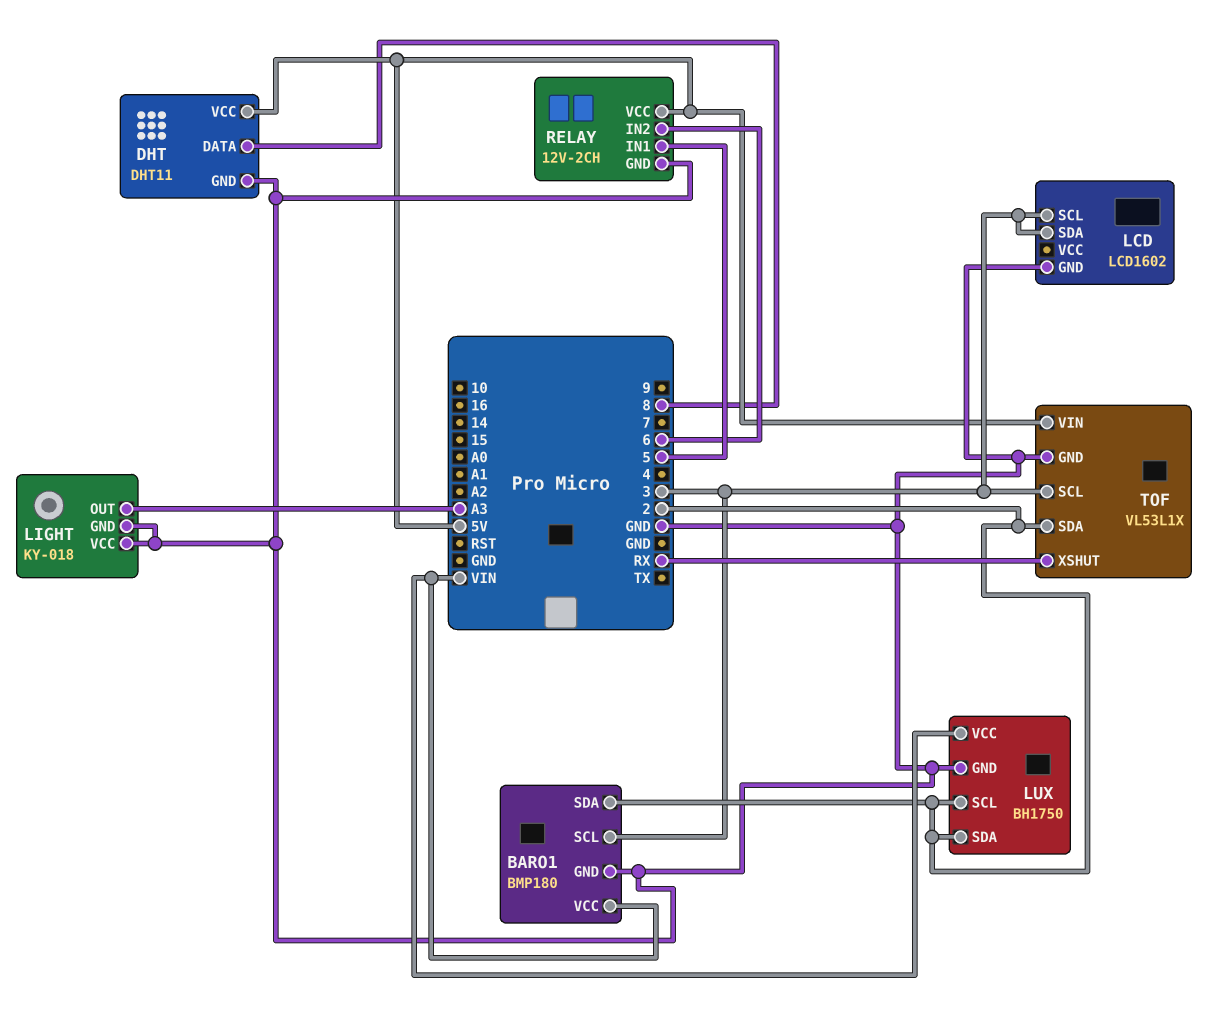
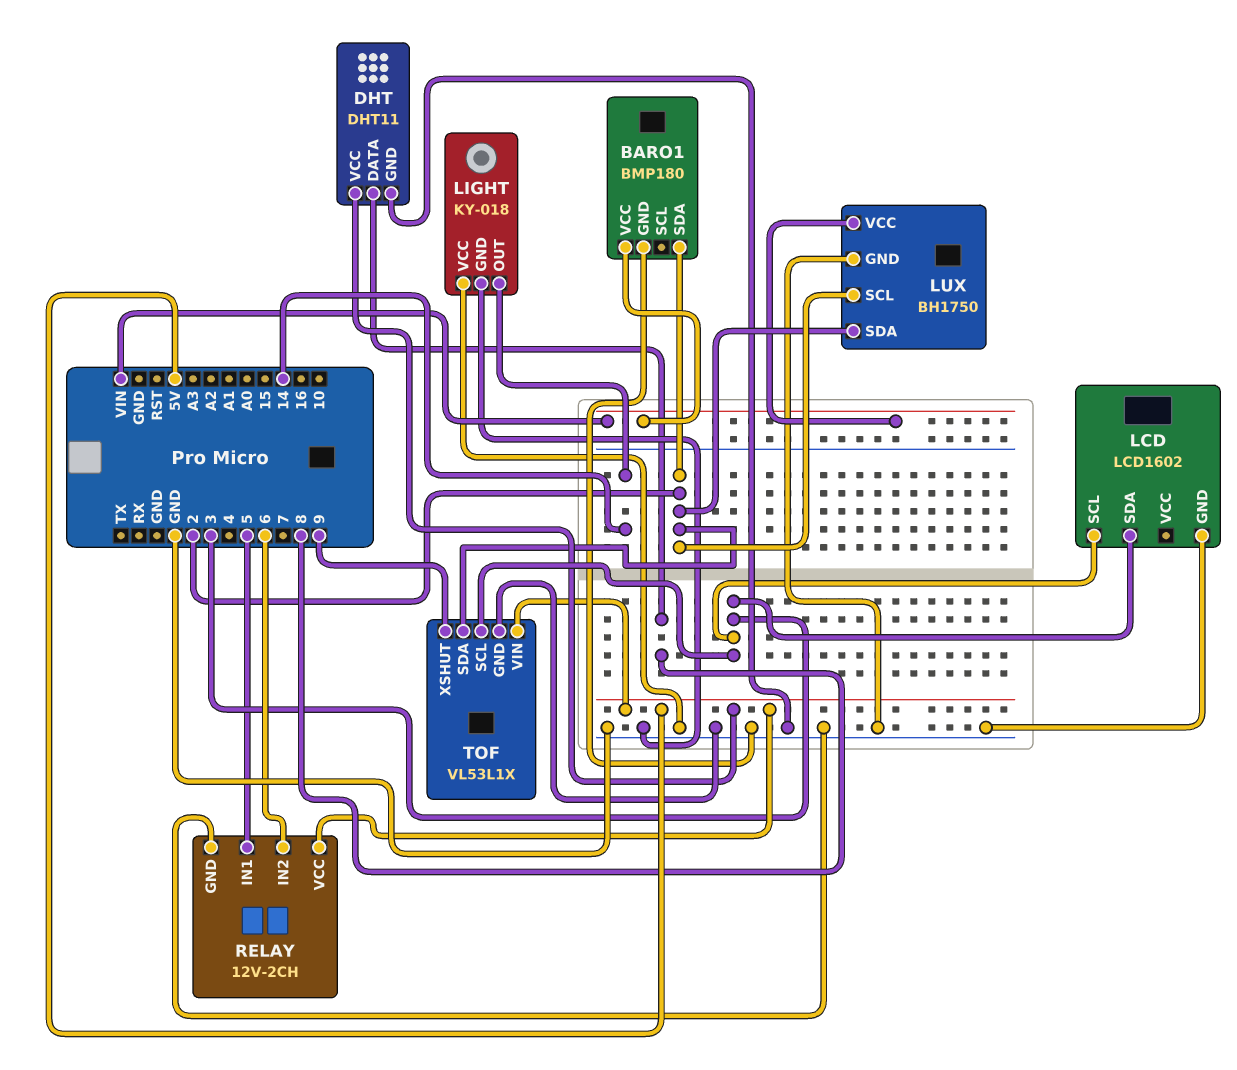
BARO1 pin SCL: 3 -> none
LIGHT pin OUT: A3 -> 14
TOF pin XSHUT: RX -> 9

